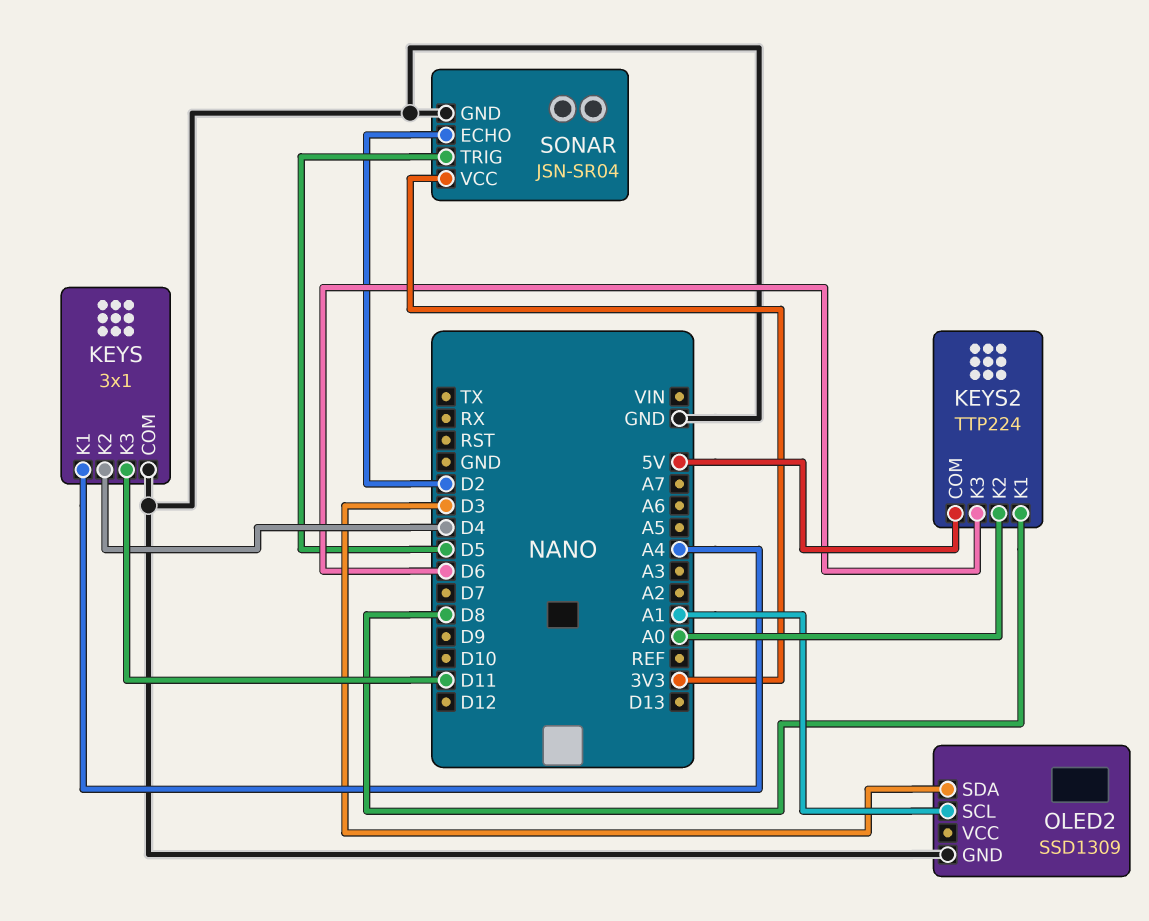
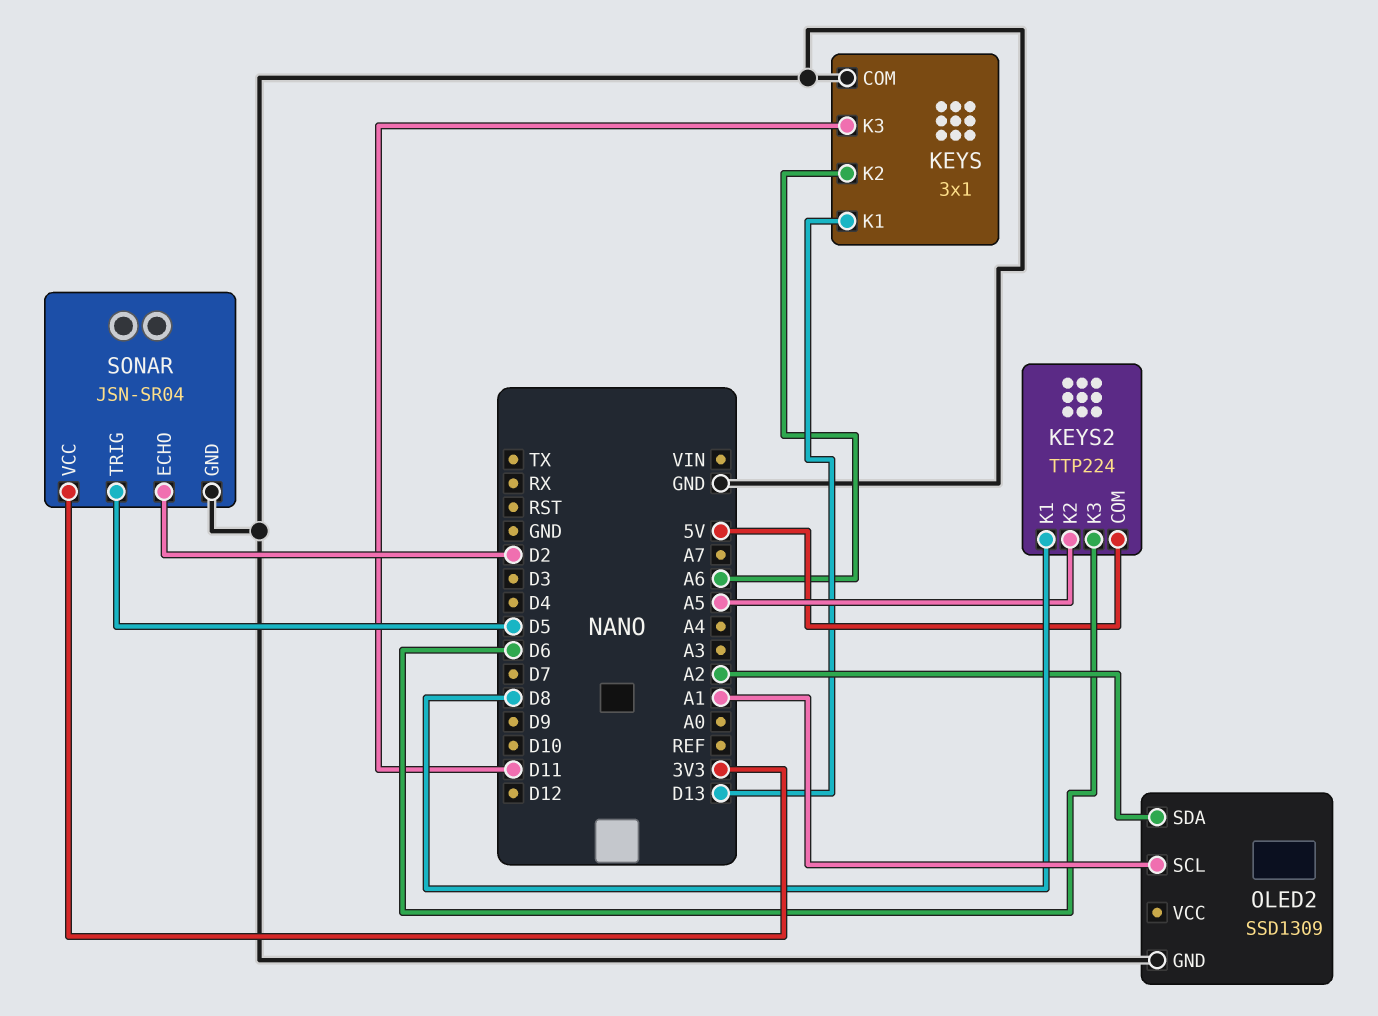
KEYS pin K1: A4 -> D13
KEYS pin K2: D4 -> A6
KEYS2 pin K2: A0 -> A5
OLED2 pin SDA: D3 -> A2

